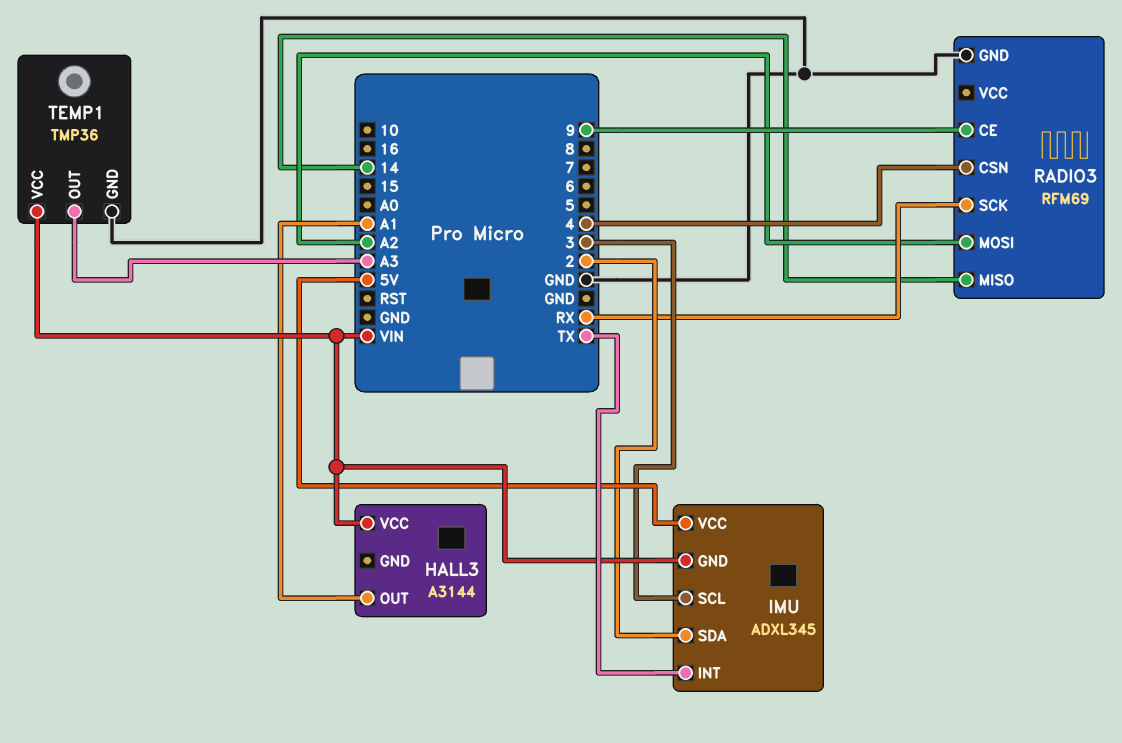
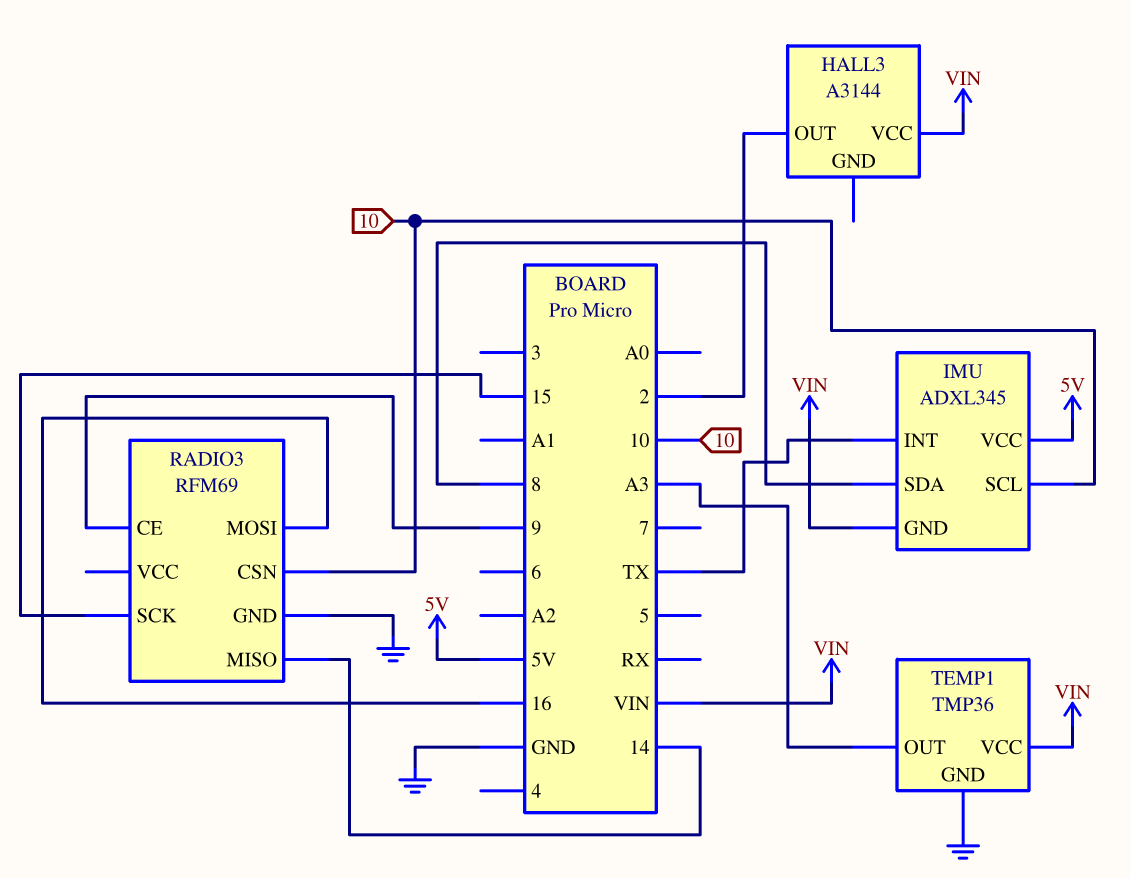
HALL3 pin OUT: A1 -> 2
IMU pin SCL: 3 -> 10
IMU pin SDA: 2 -> 8
RADIO3 pin CSN: 4 -> 10
RADIO3 pin MOSI: A2 -> 16
RADIO3 pin SCK: RX -> 15

